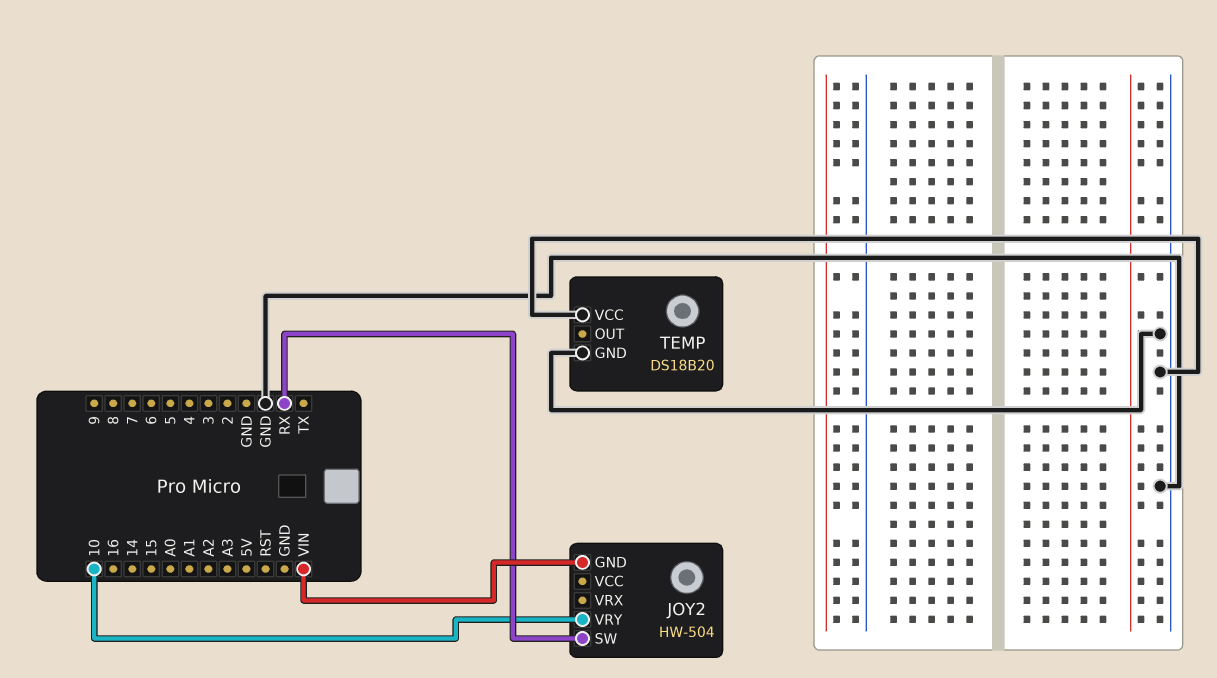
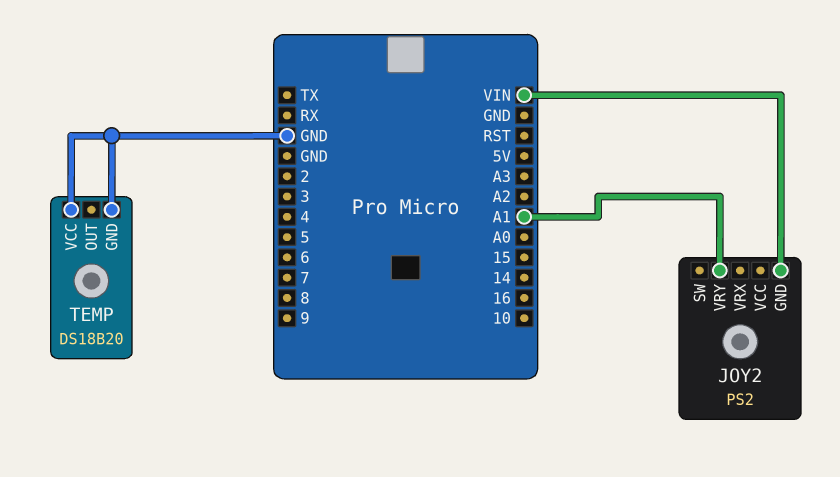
JOY2: HW-504 -> PS2
JOY2 pin SW: RX -> none
JOY2 pin VRY: 10 -> A1

